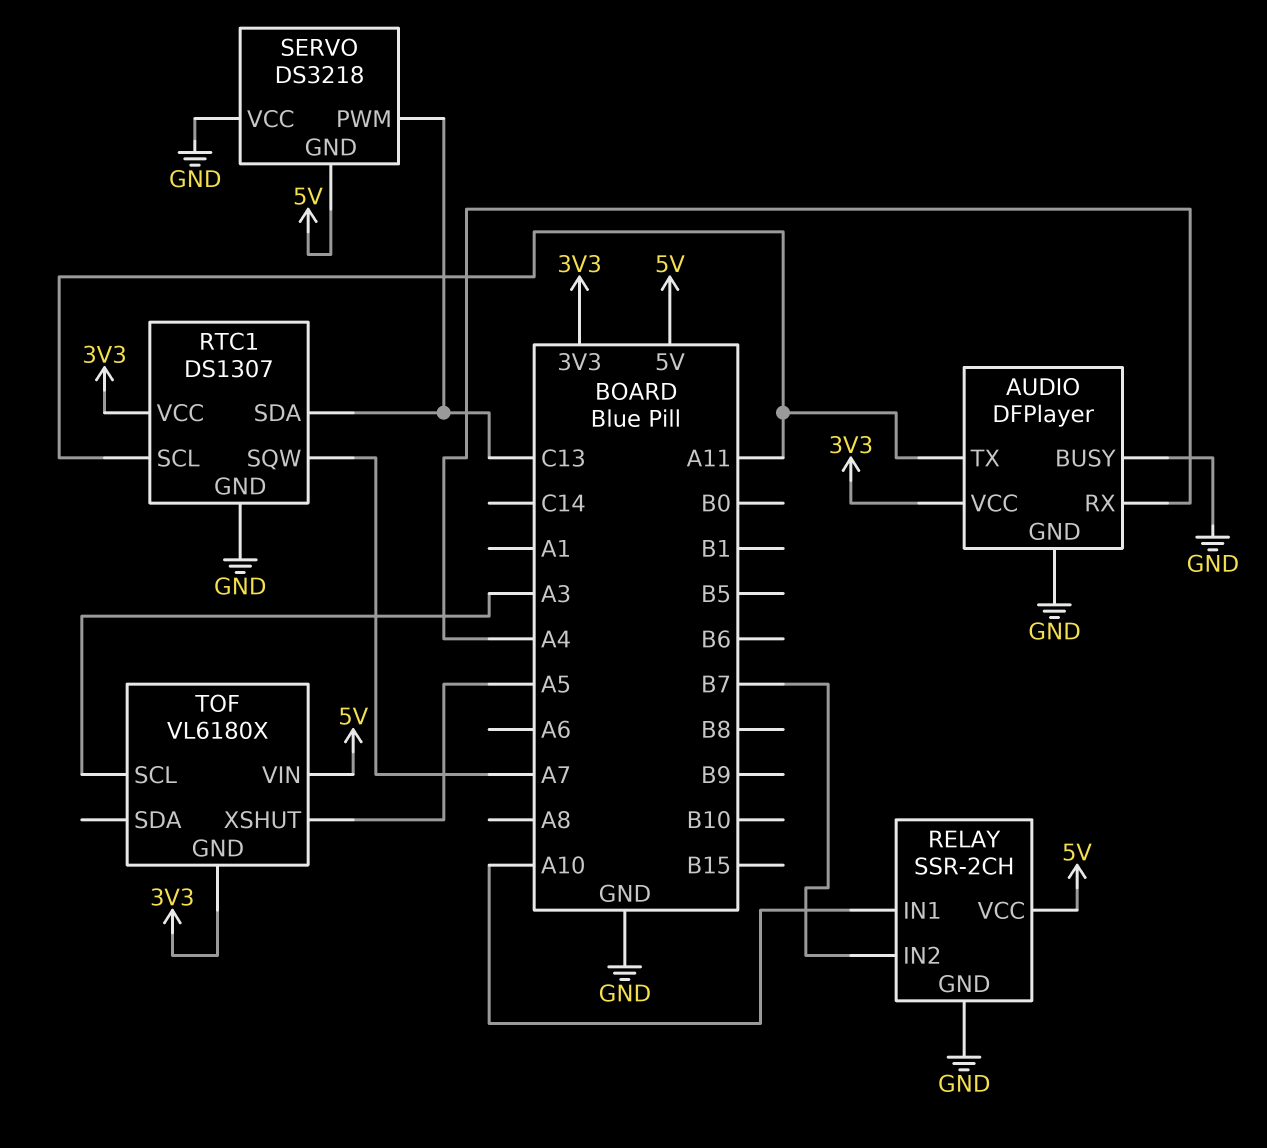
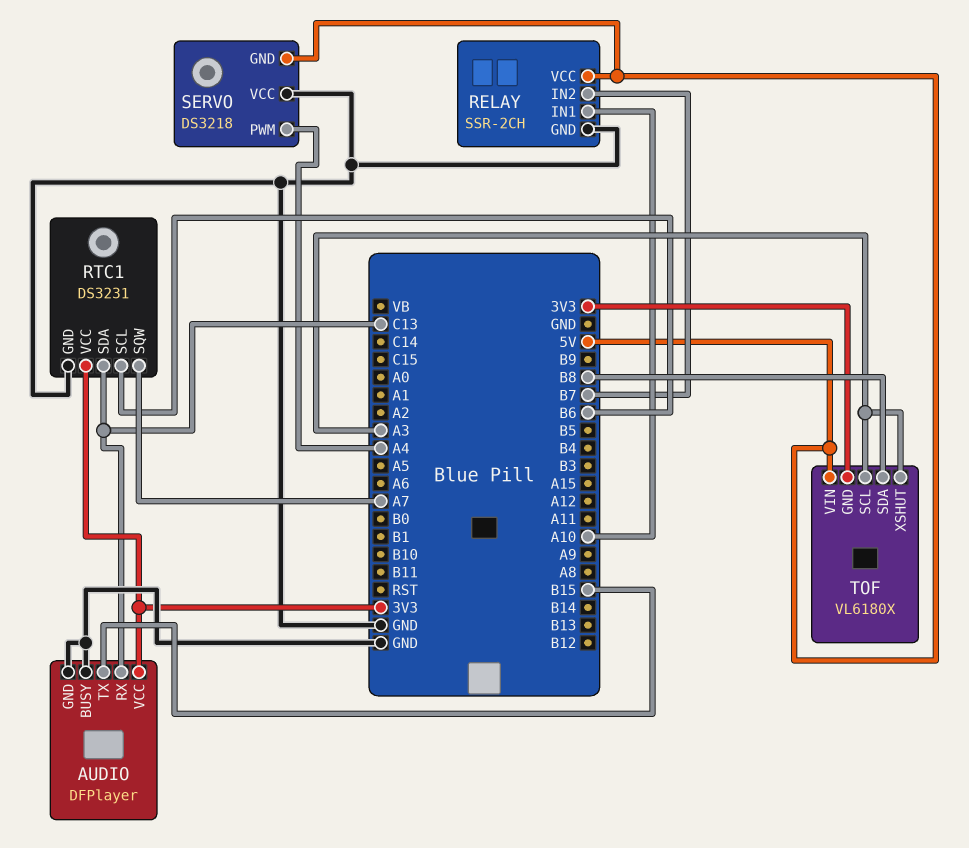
AUDIO pin RX: A4 -> C13
AUDIO pin TX: A11 -> B15
RTC1: DS1307 -> DS3231
RTC1 pin SCL: A11 -> B6
SERVO pin PWM: C13 -> A4
TOF pin SDA: none -> B8
TOF pin XSHUT: A5 -> A3

